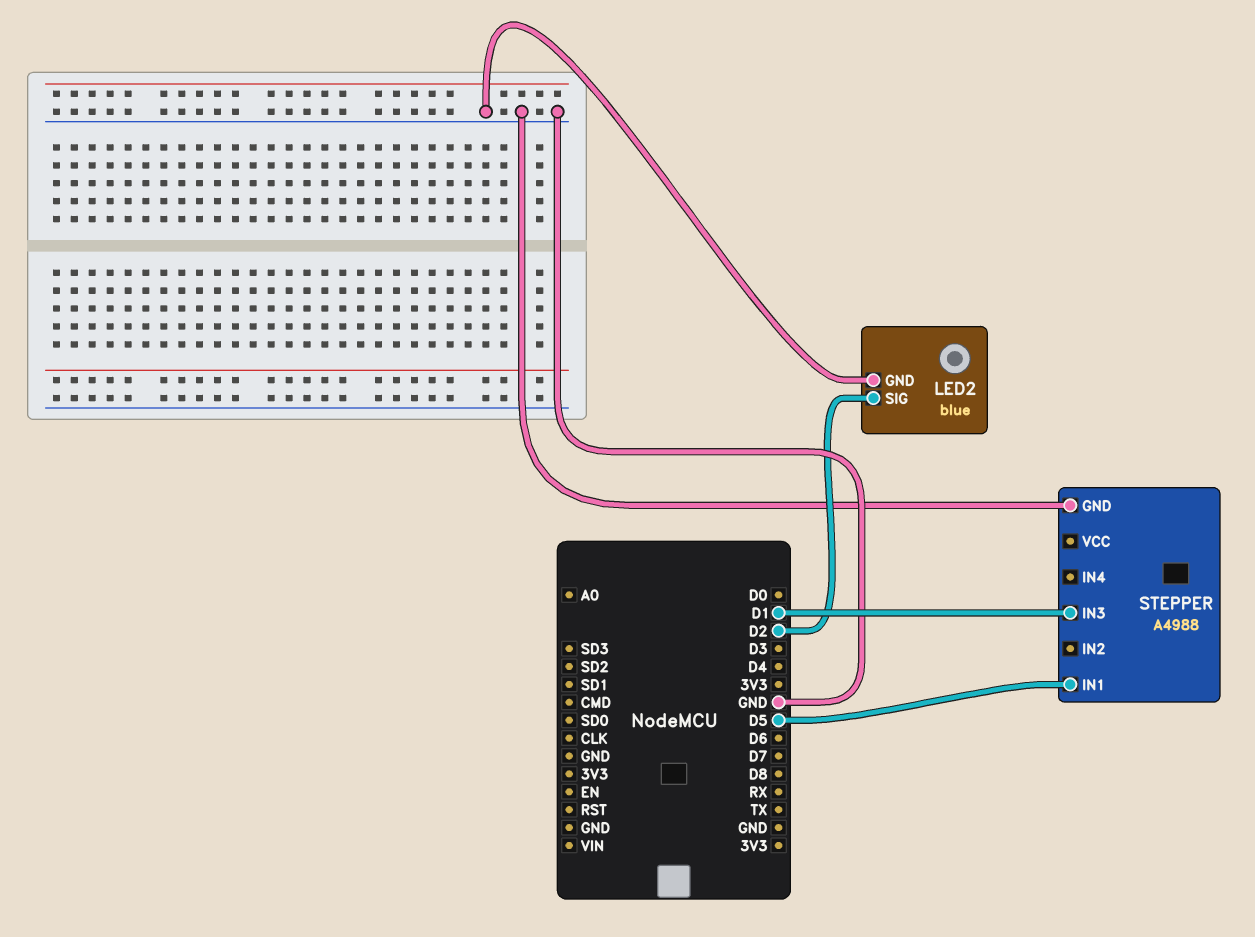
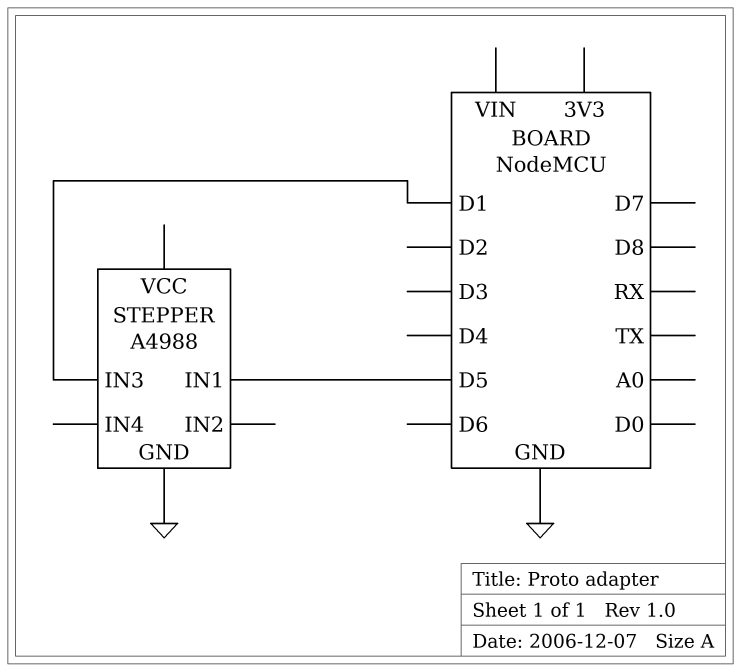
LED2: blue -> none
LED2 pin GND: GND -> none
LED2 pin SIG: D2 -> none

